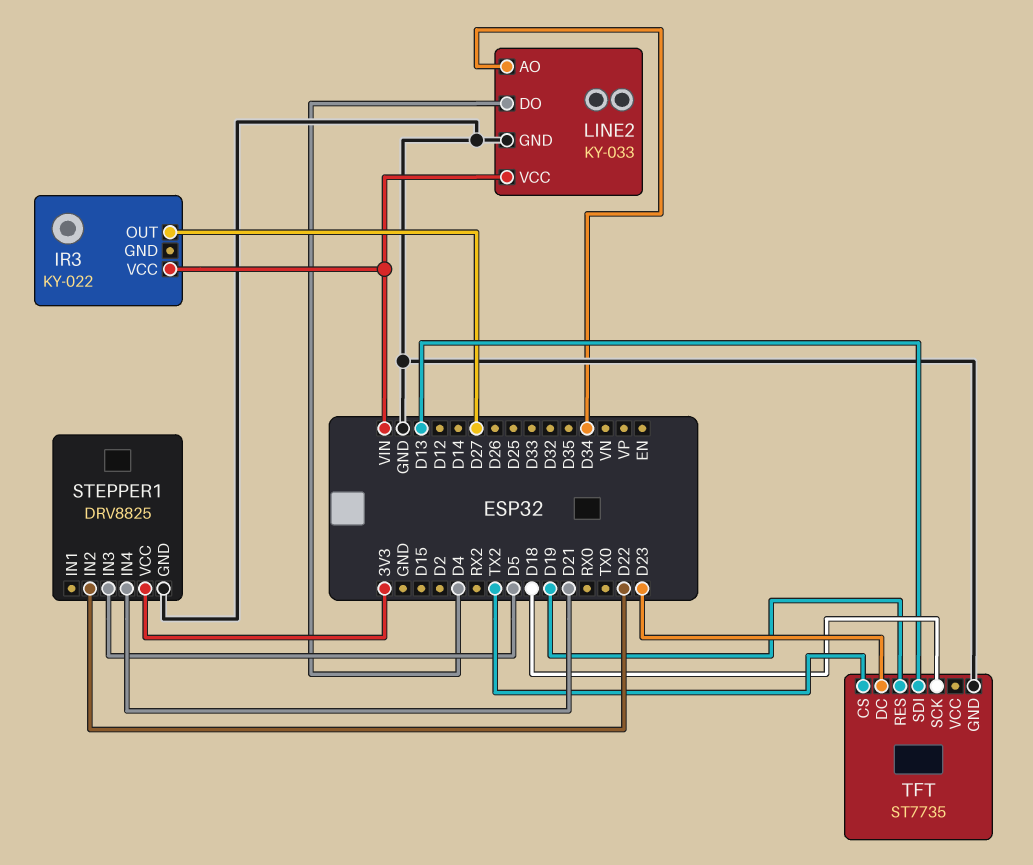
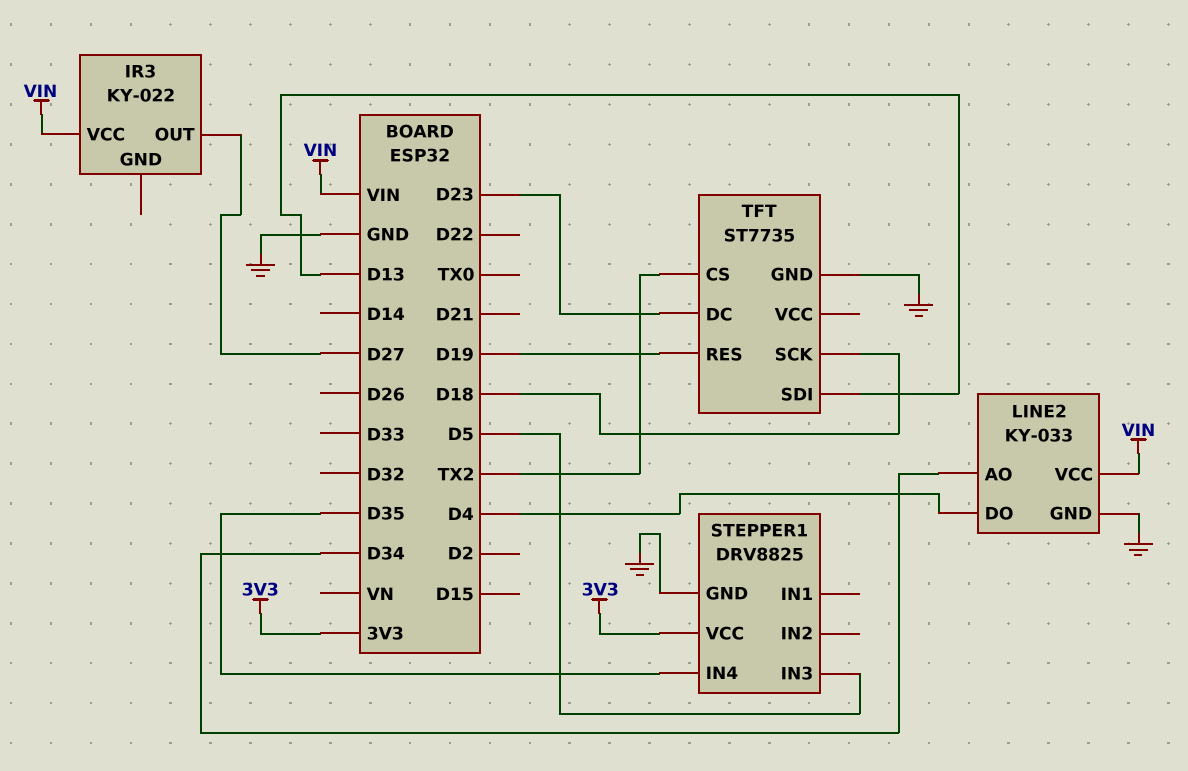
STEPPER1 pin IN2: D22 -> none
STEPPER1 pin IN4: D21 -> D35

